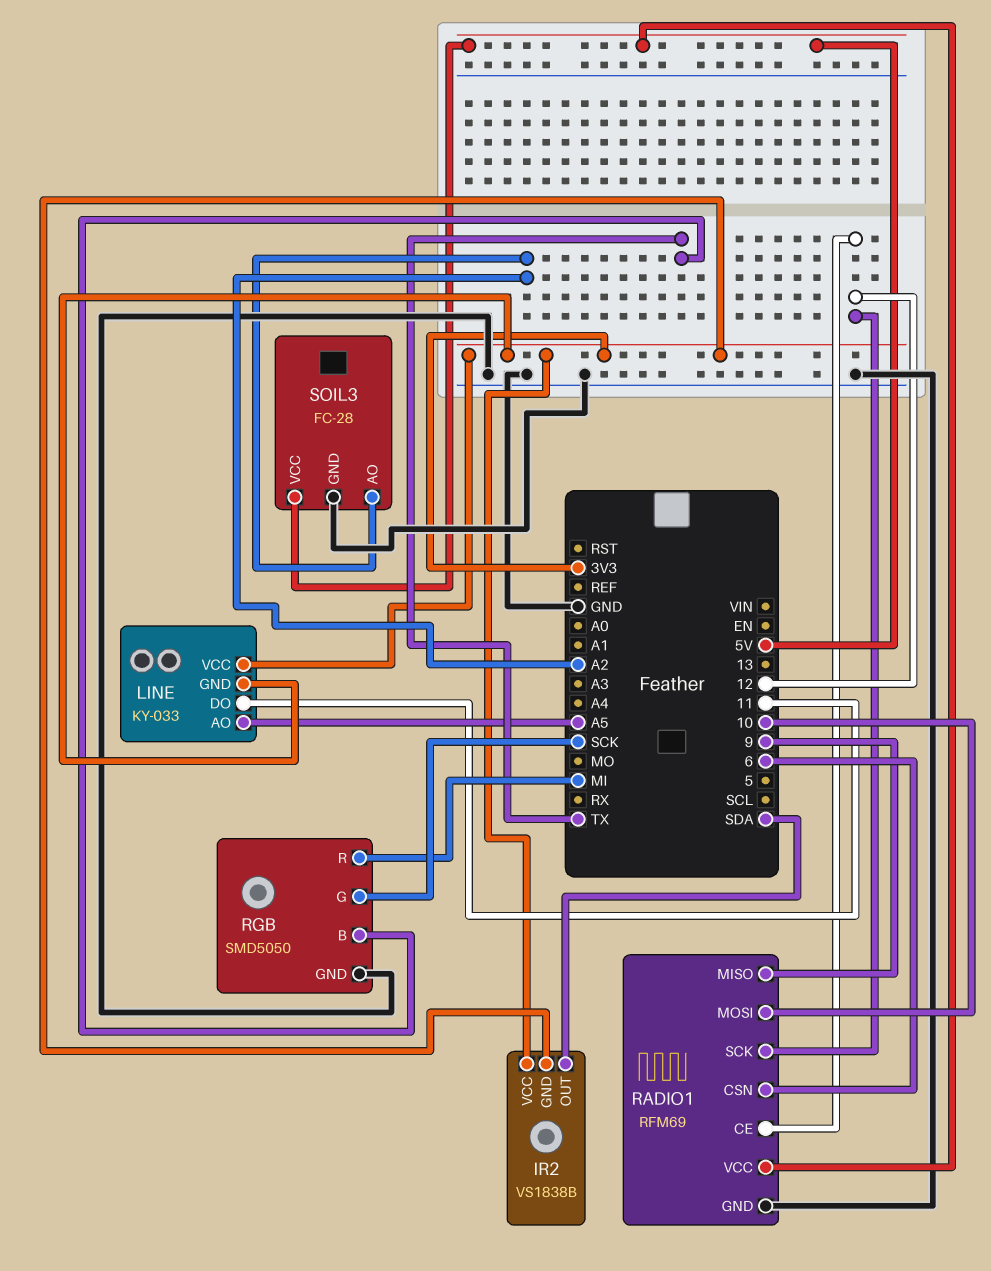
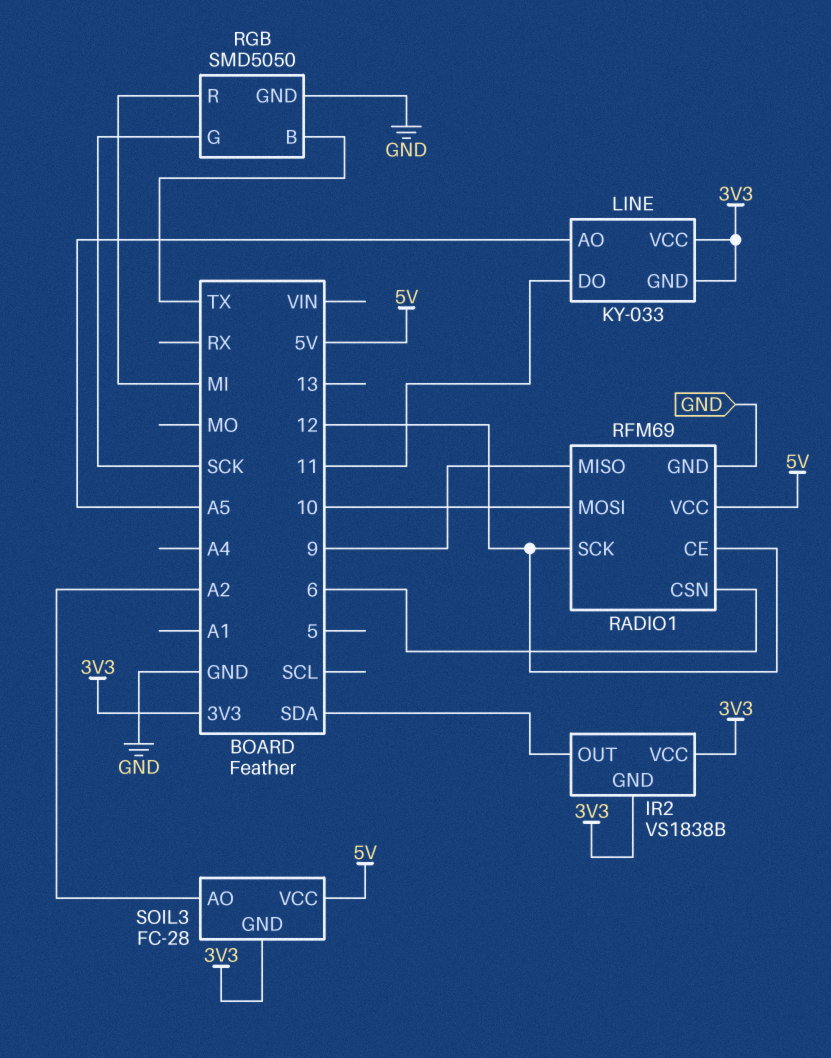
SOIL3 pin GND: GND -> 3V3

